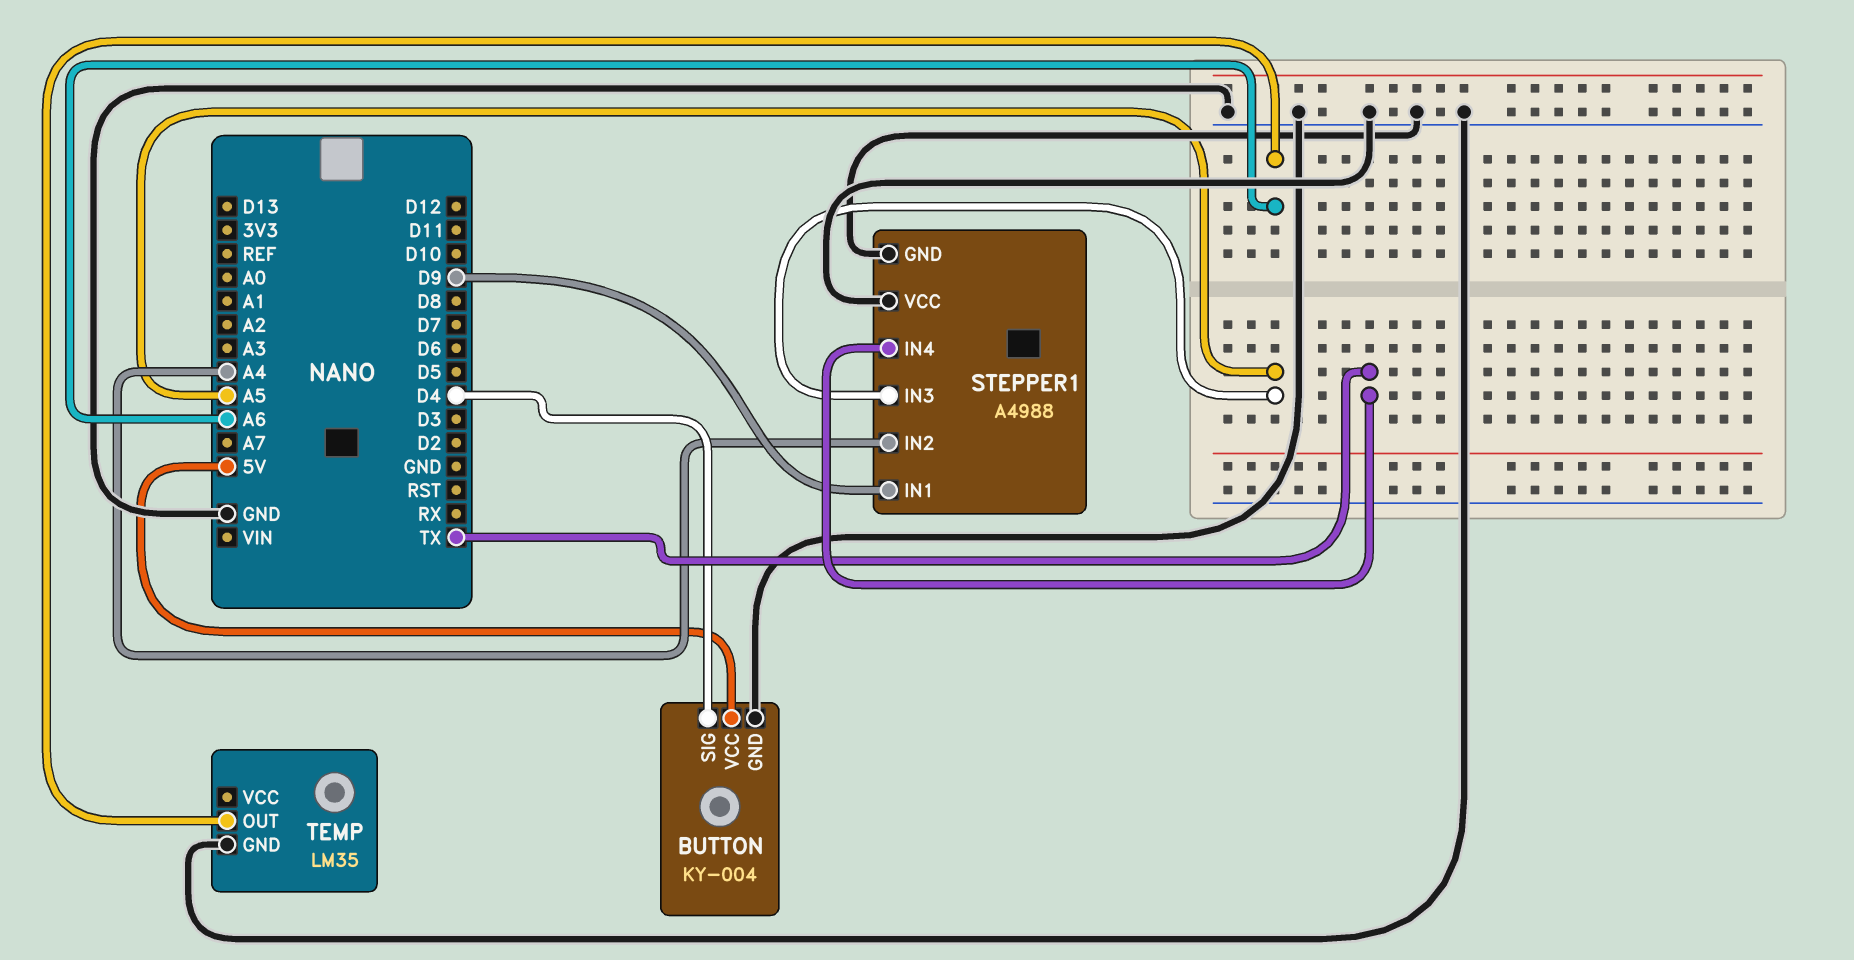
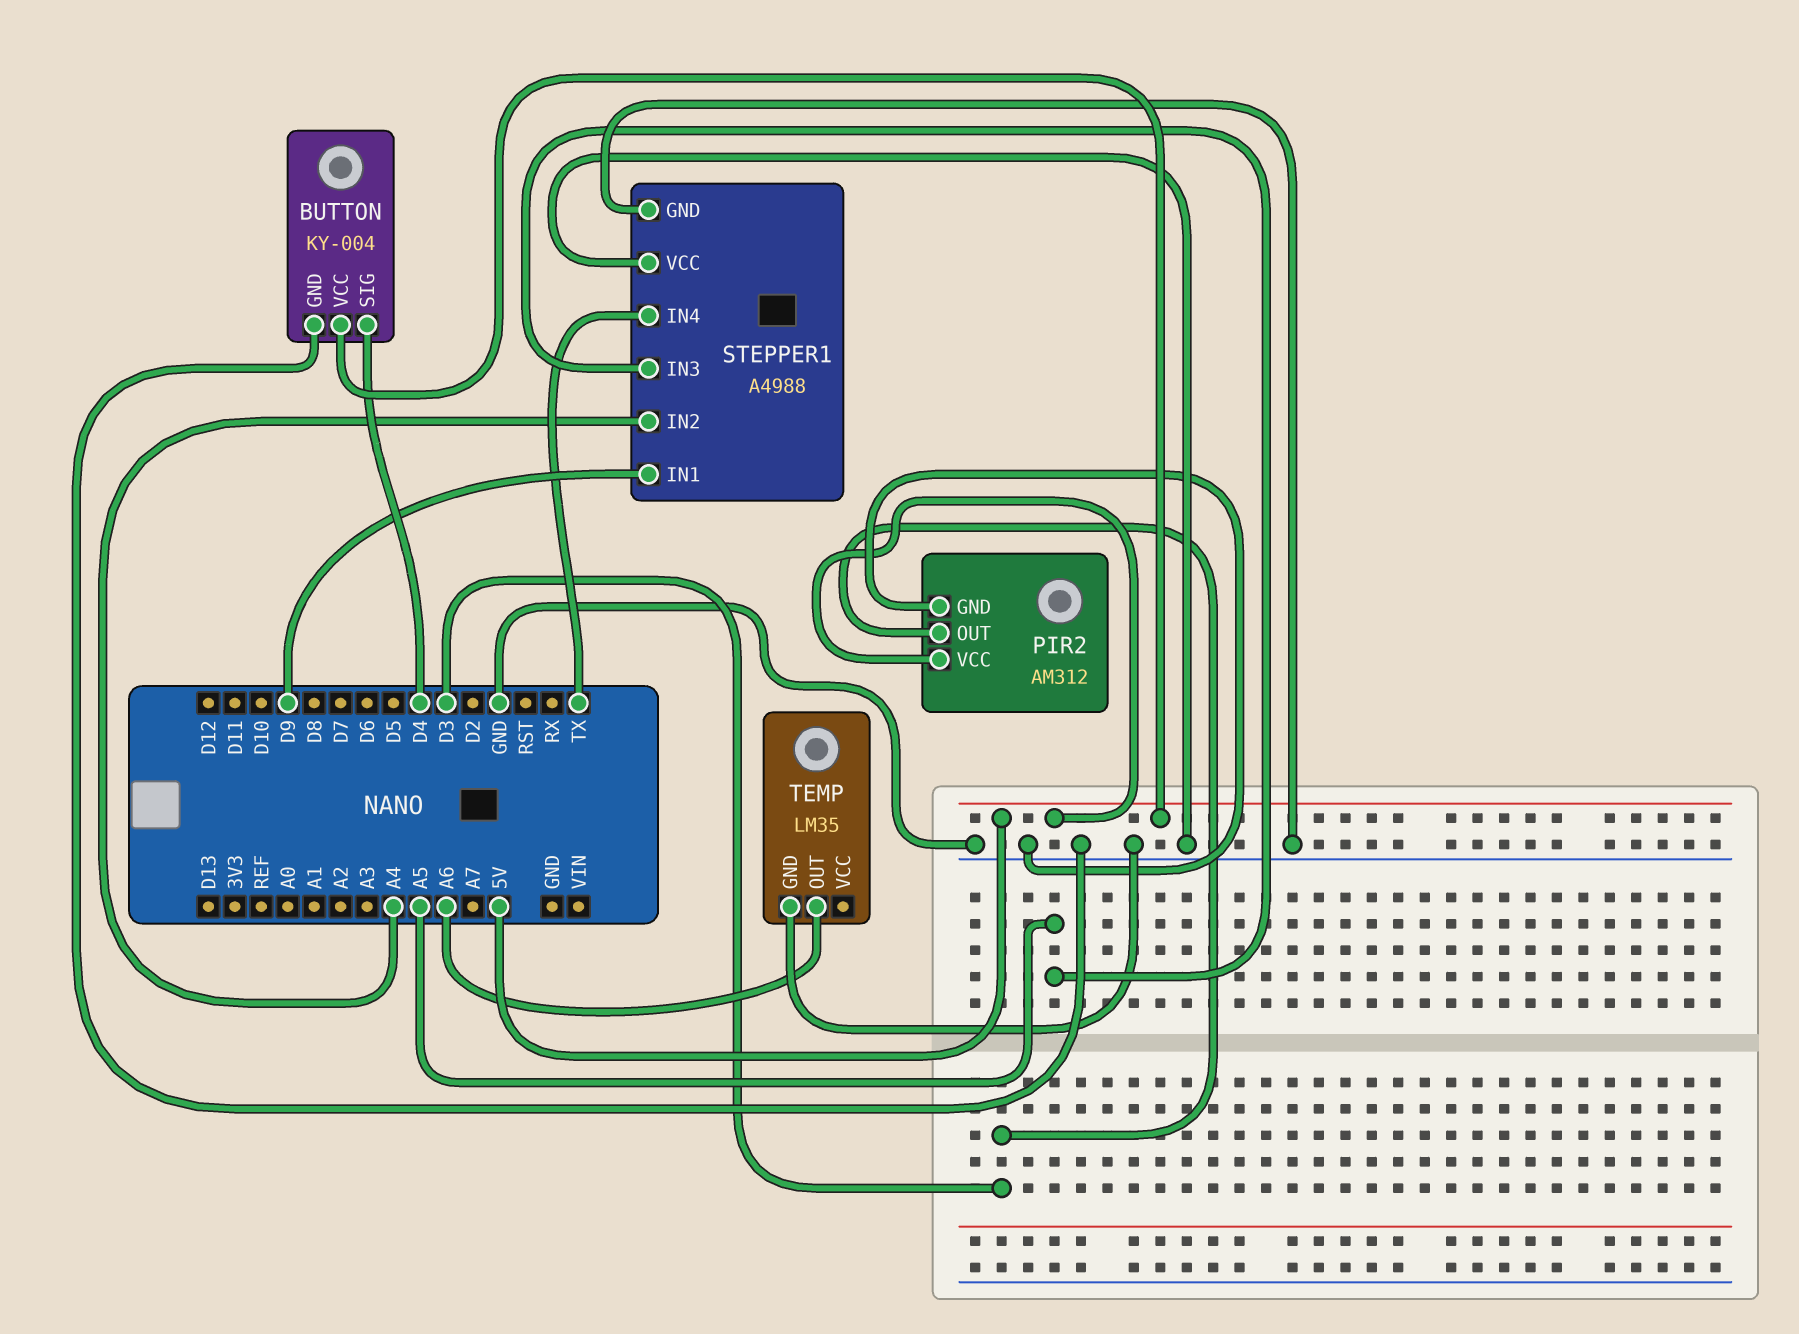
PIR2: none -> AM312
PIR2 pin GND: none -> GND
PIR2 pin OUT: none -> D3
PIR2 pin VCC: none -> 5V

